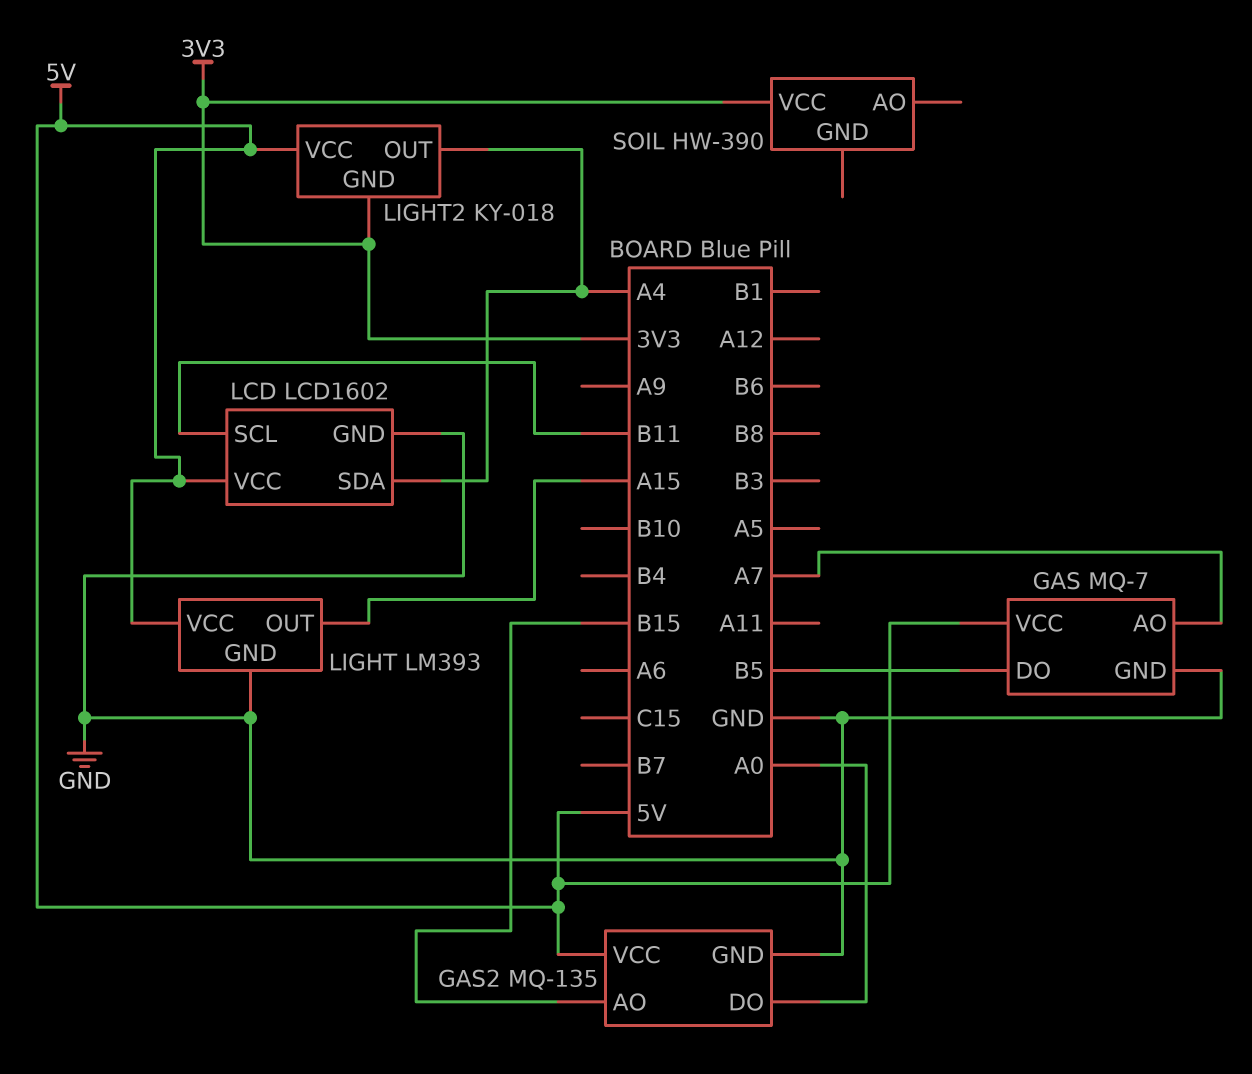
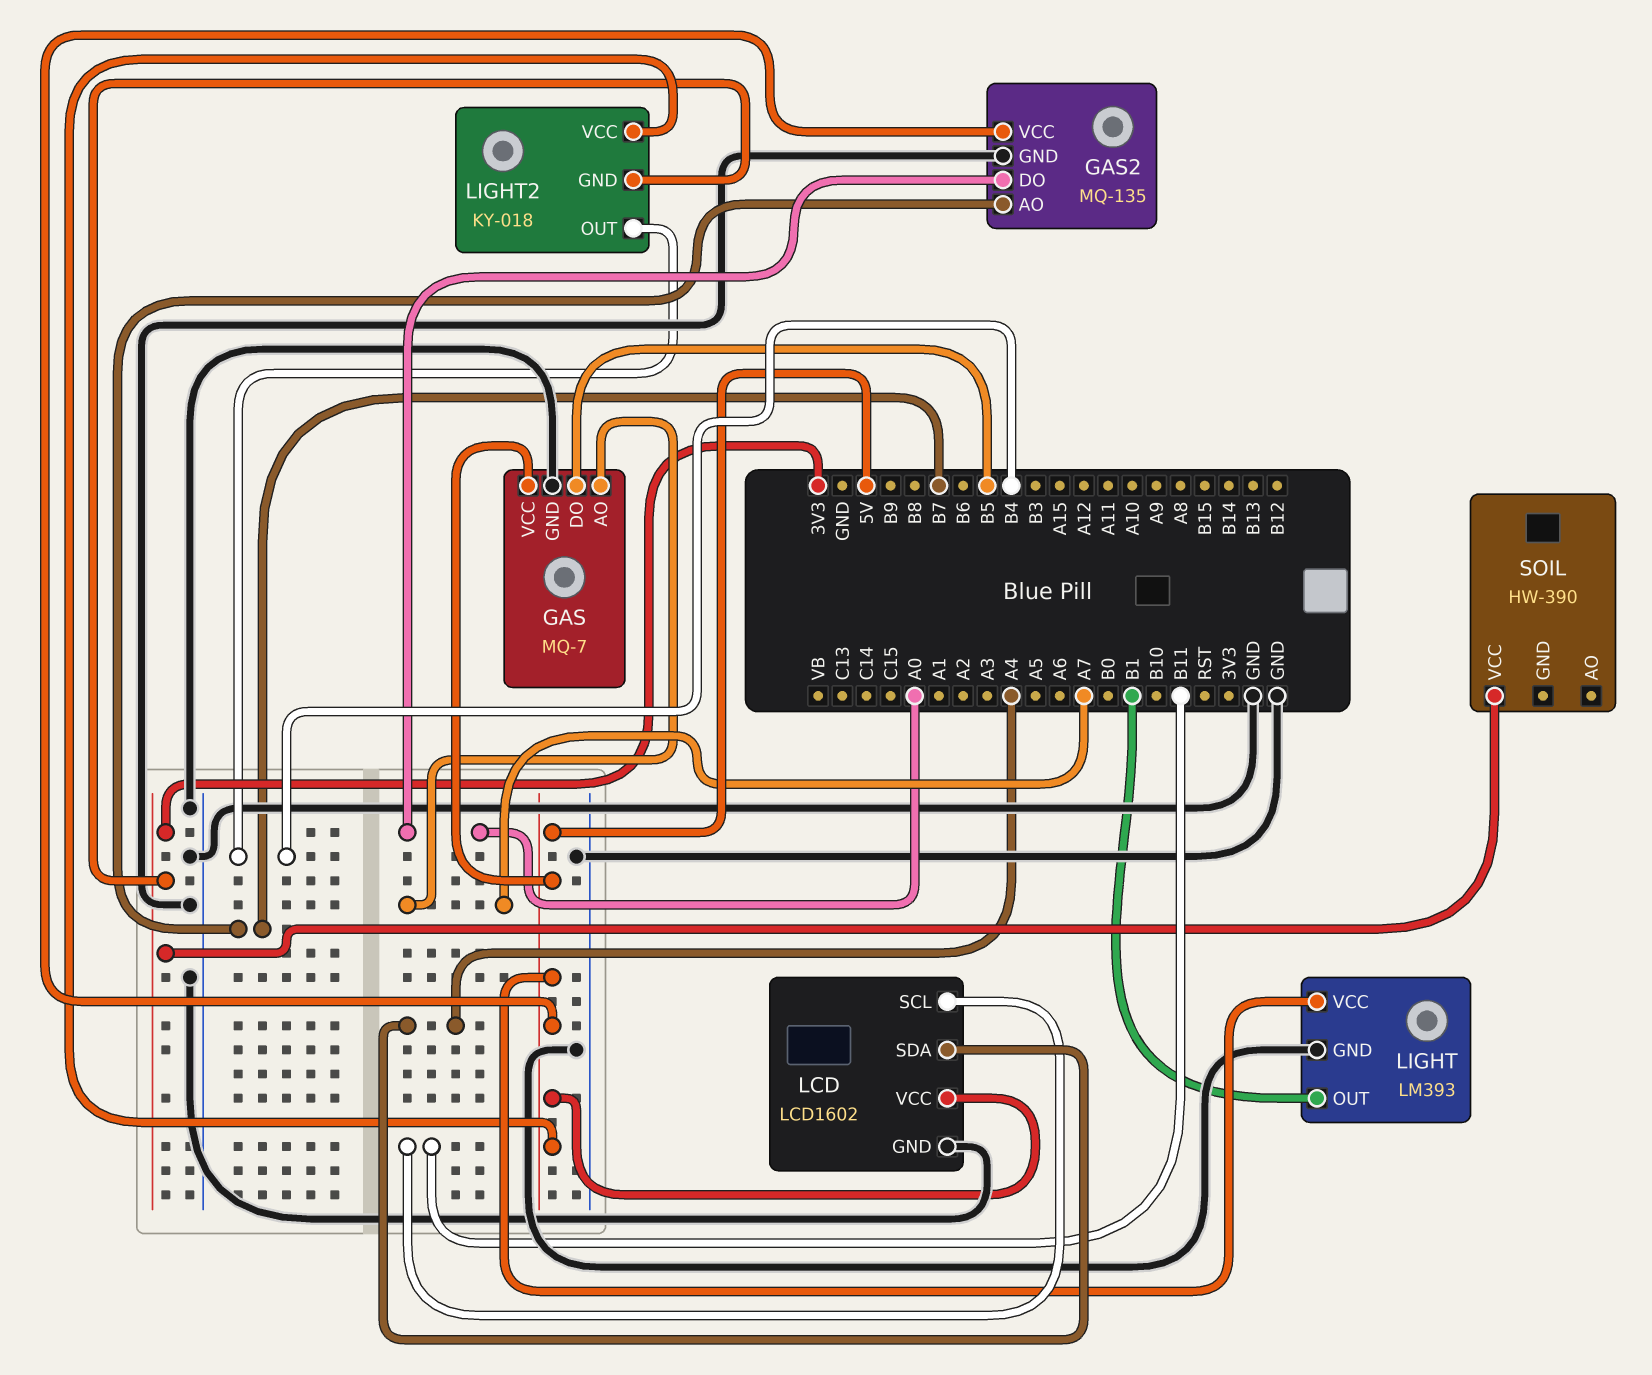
GAS2 pin AO: B15 -> B7
LIGHT pin OUT: A15 -> B1
LIGHT2 pin OUT: A4 -> B4

